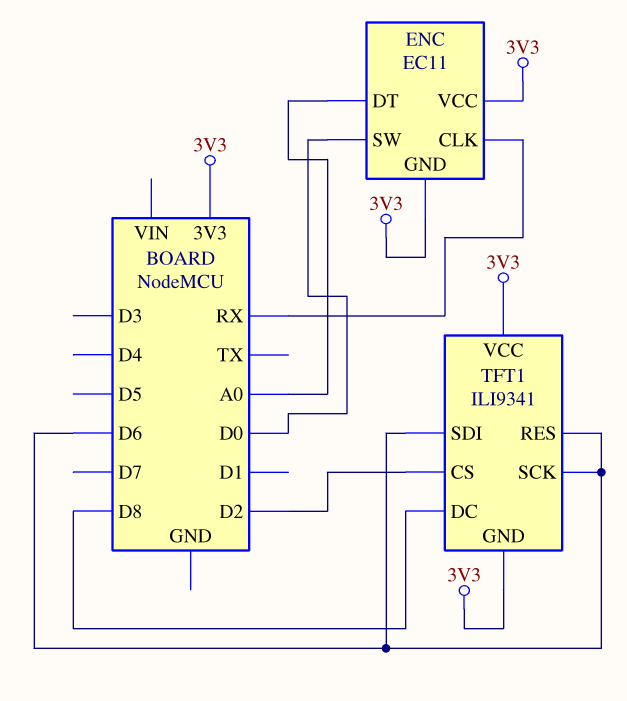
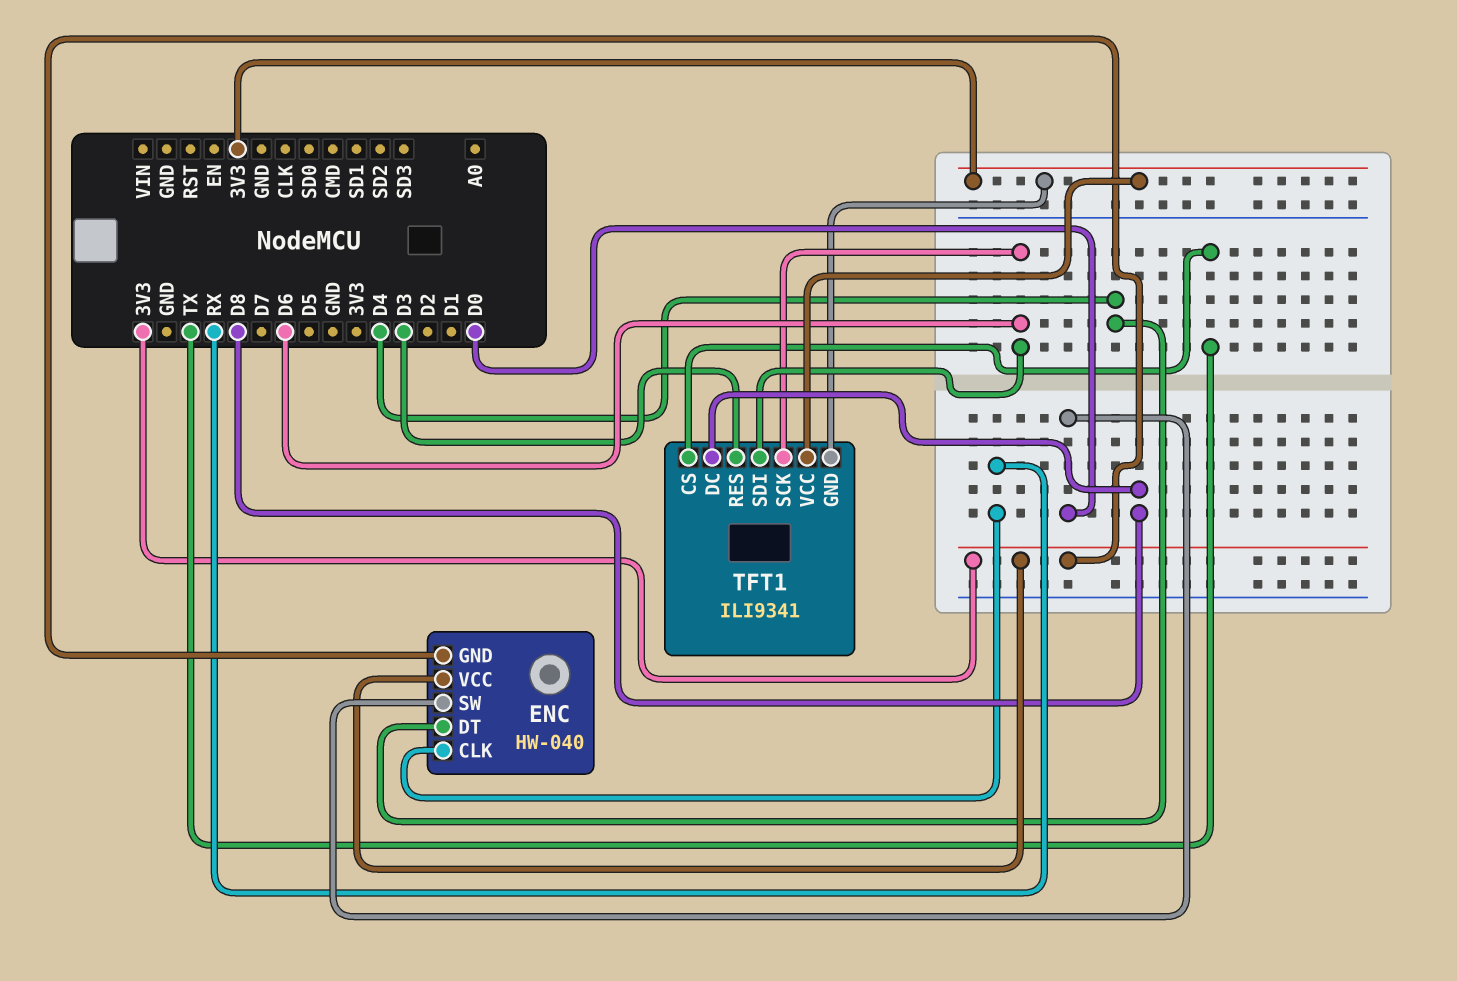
ENC: EC11 -> HW-040
ENC pin DT: A0 -> D4
TFT1 pin CS: D2 -> TX
TFT1 pin RES: D6 -> D3

